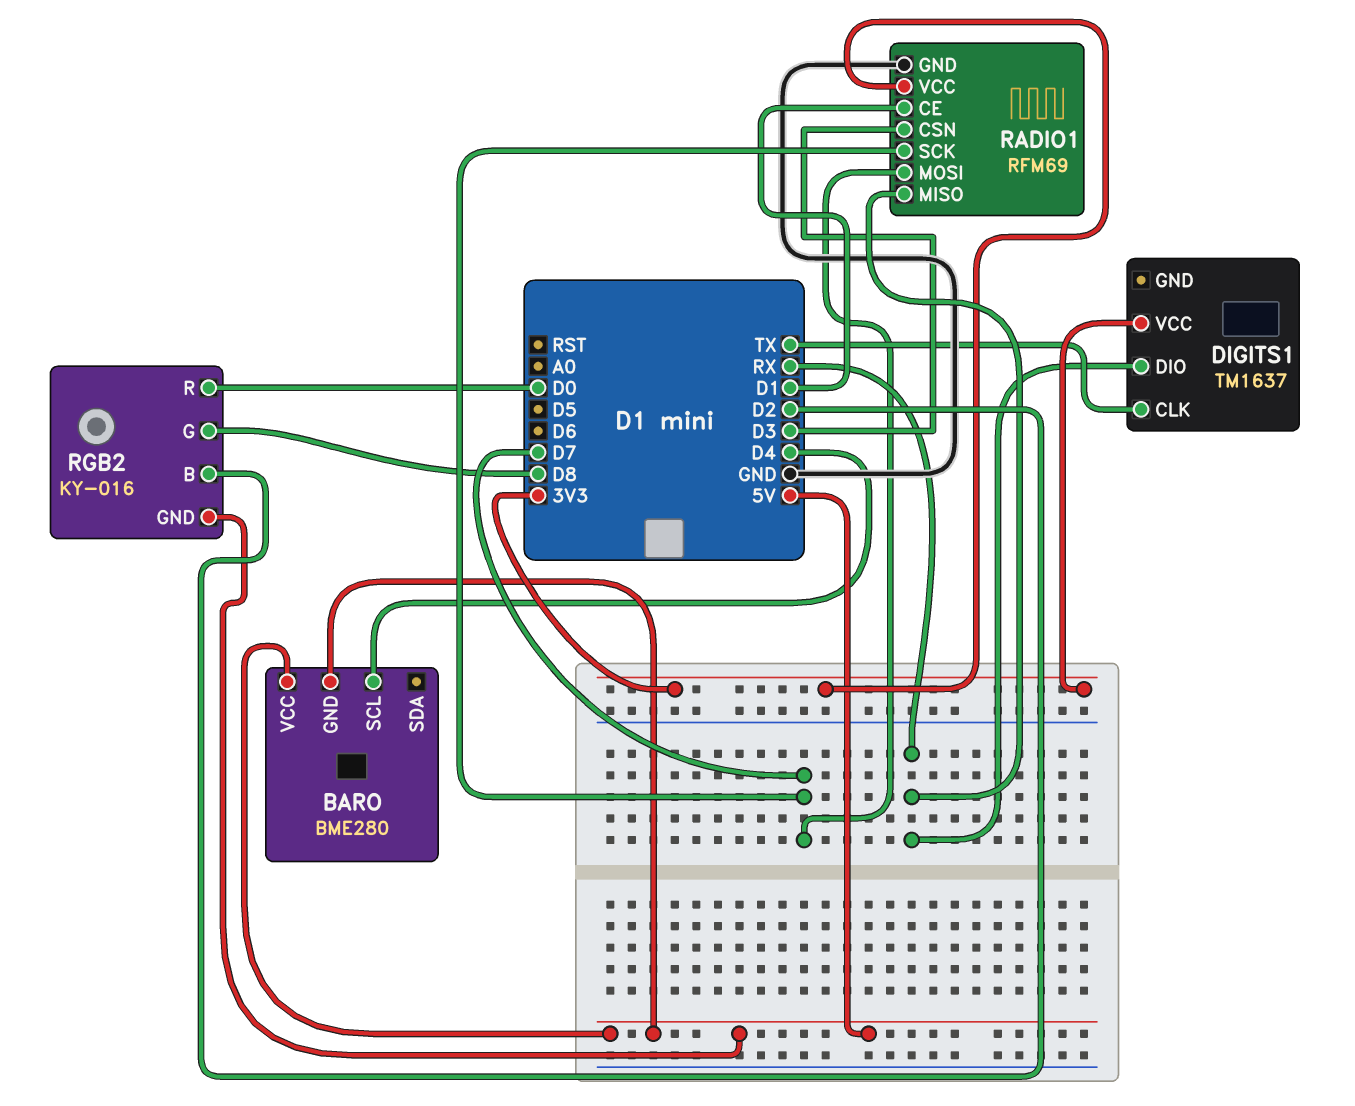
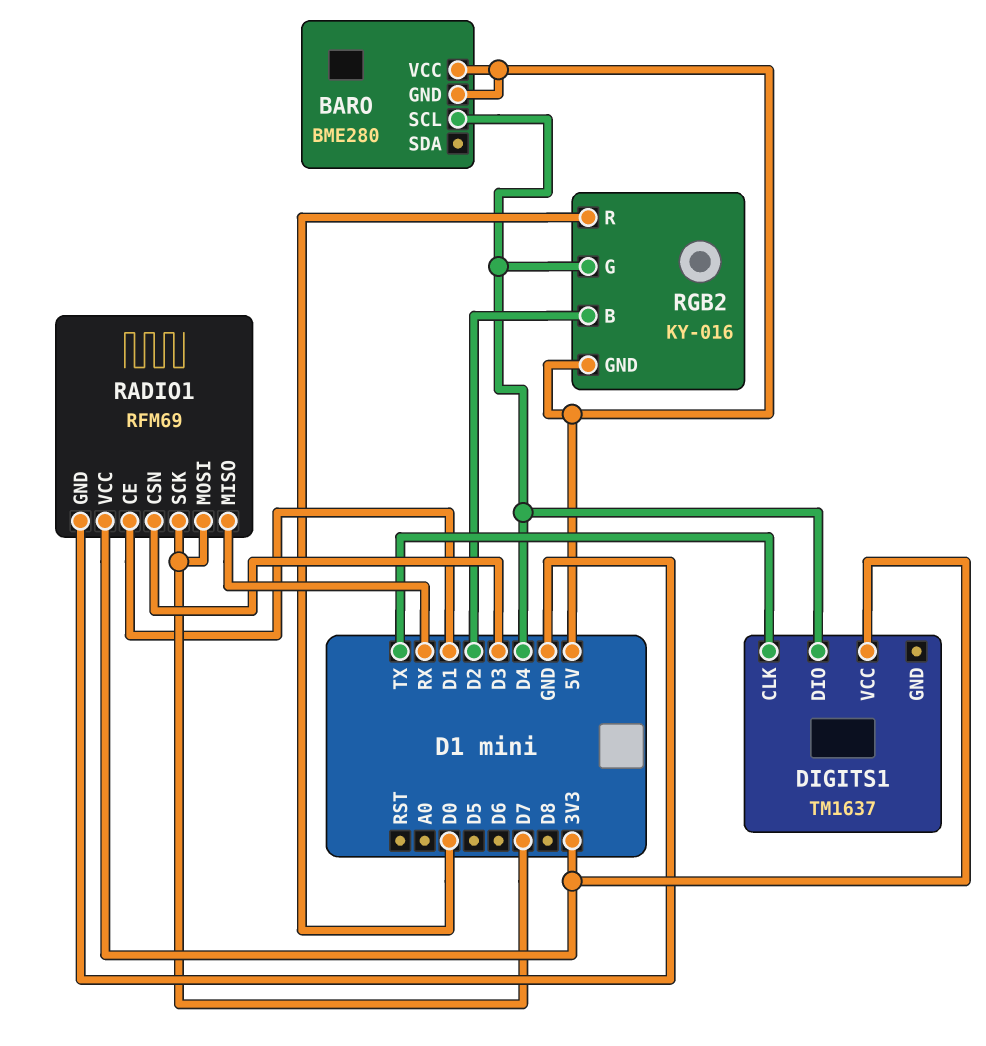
DIGITS1 pin DIO: RX -> D4
RGB2 pin G: D8 -> D4

